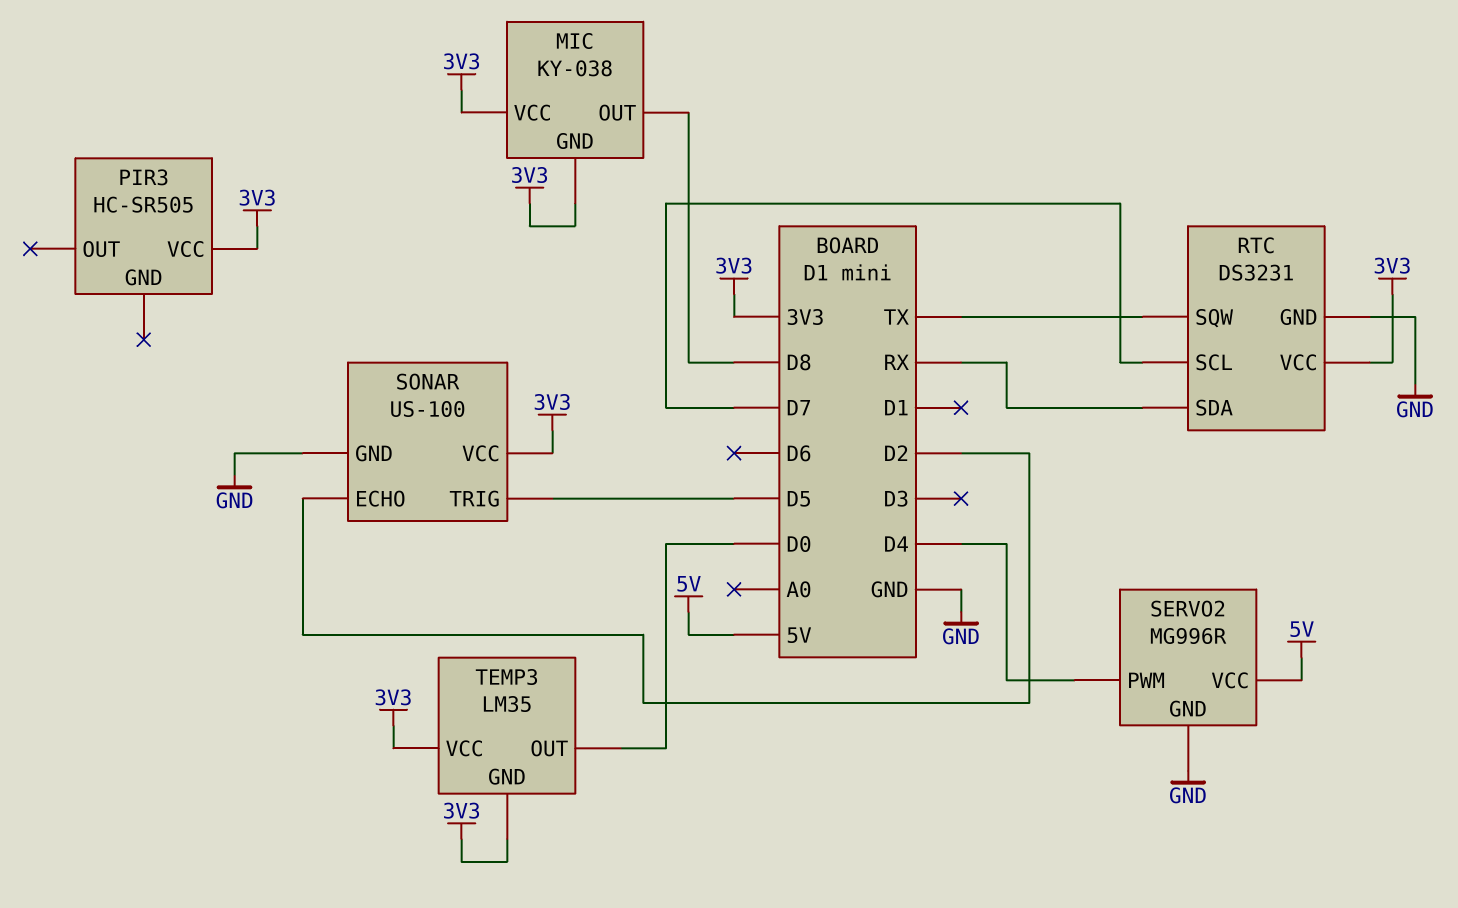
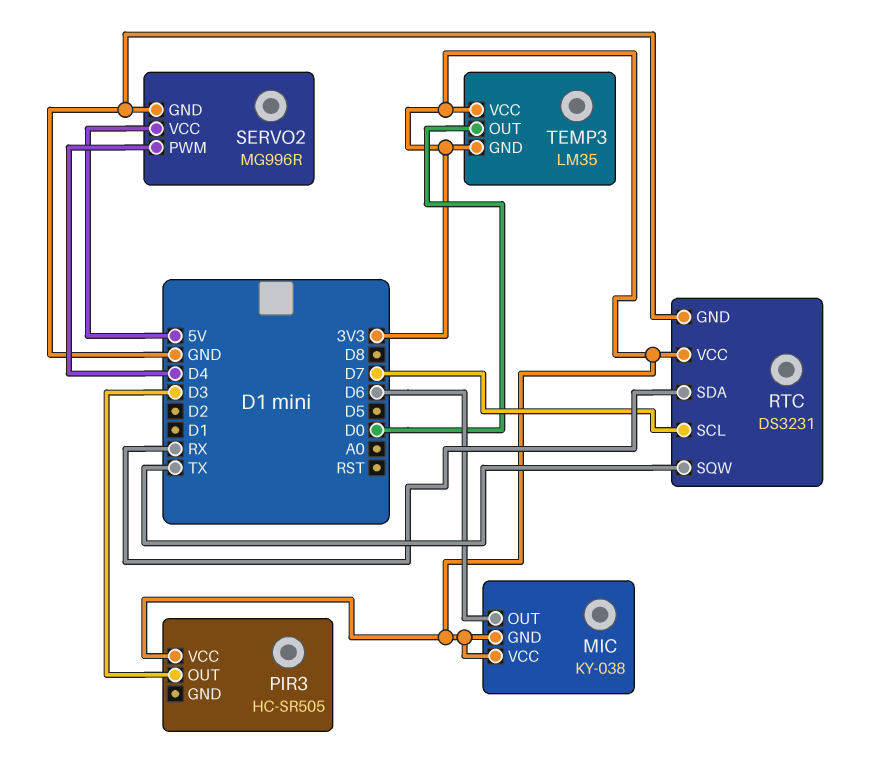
MIC pin OUT: D8 -> D6
PIR3 pin OUT: none -> D3
SONAR: US-100 -> none
SONAR pin ECHO: D2 -> none
SONAR pin GND: GND -> none
SONAR pin TRIG: D5 -> none
SONAR pin VCC: 3V3 -> none

